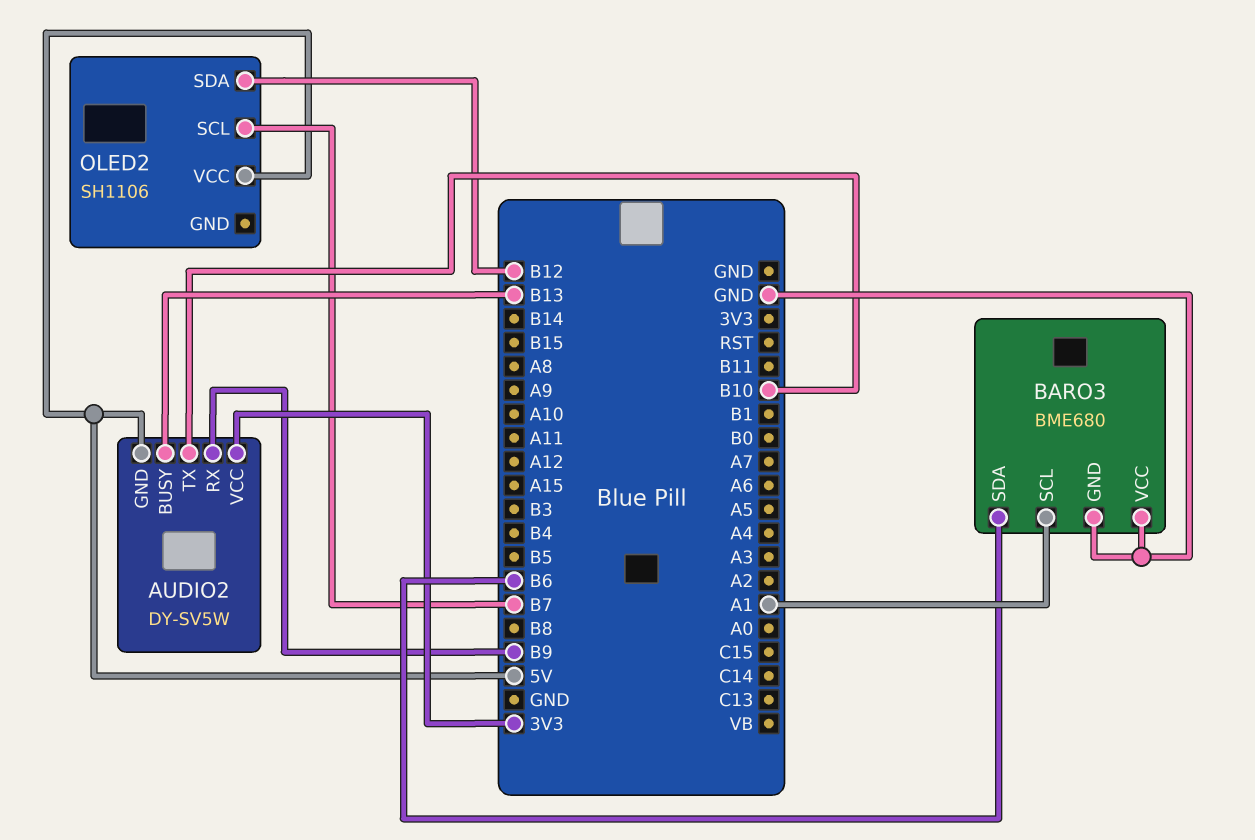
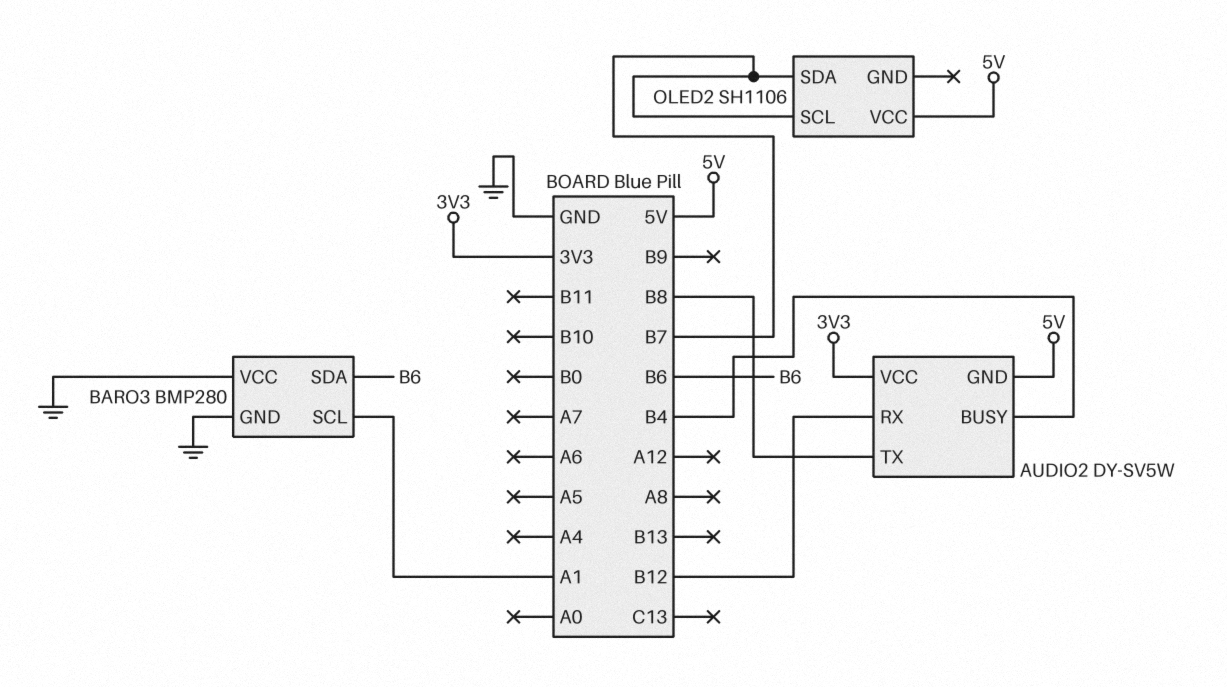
AUDIO2 pin BUSY: B13 -> B4
AUDIO2 pin RX: B9 -> B12
AUDIO2 pin TX: B10 -> B8
BARO3: BME680 -> BMP280
OLED2 pin SDA: B12 -> B7

